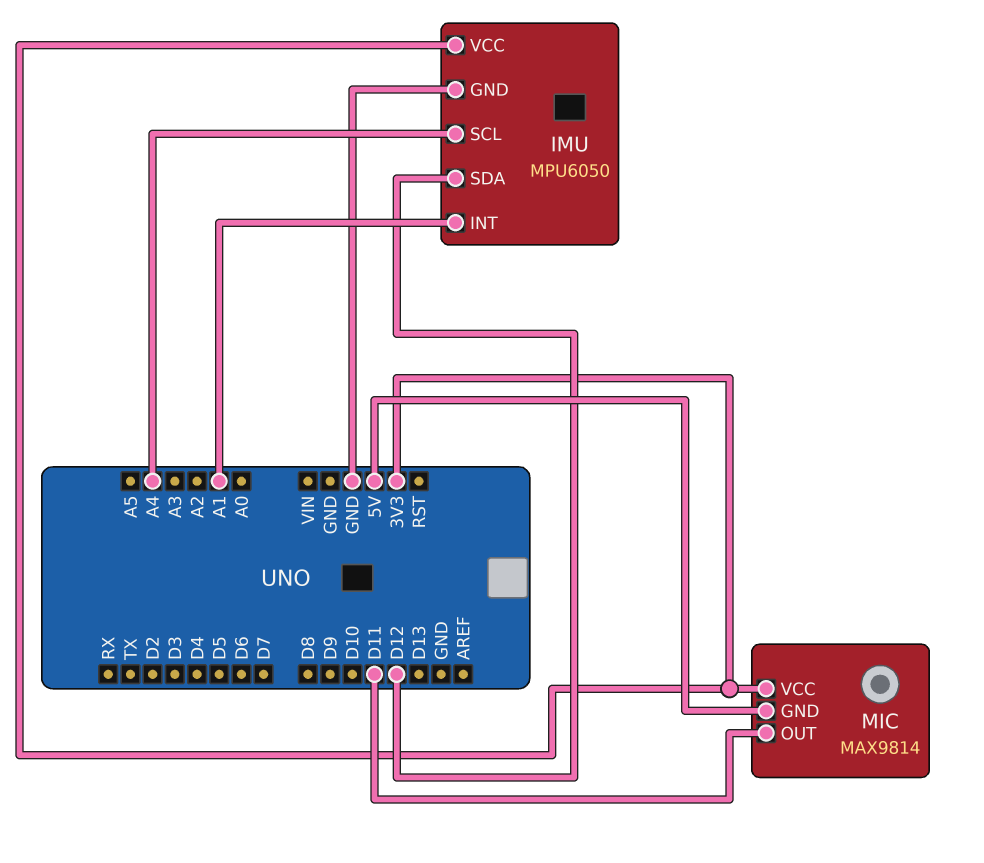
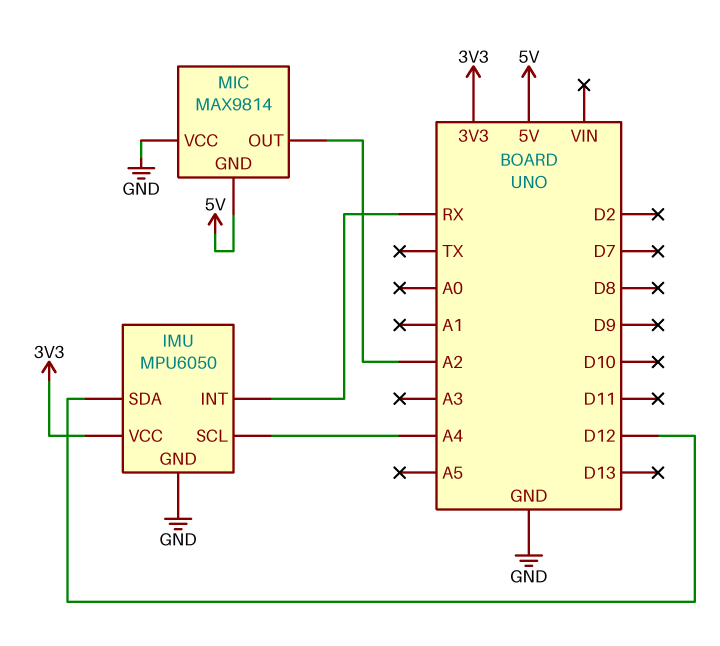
IMU pin INT: A1 -> RX
MIC pin OUT: D11 -> A2
MIC pin VCC: 3V3 -> GND

